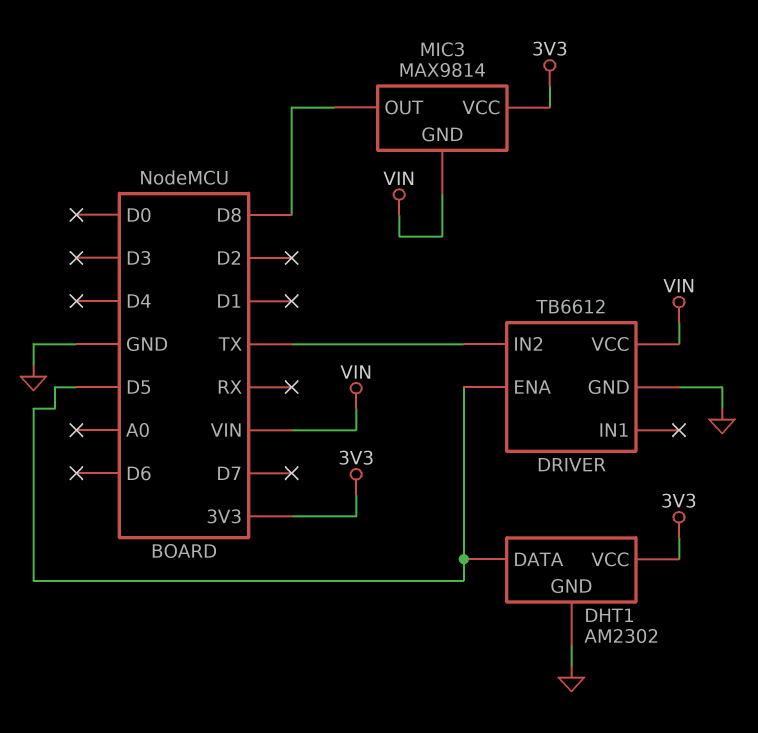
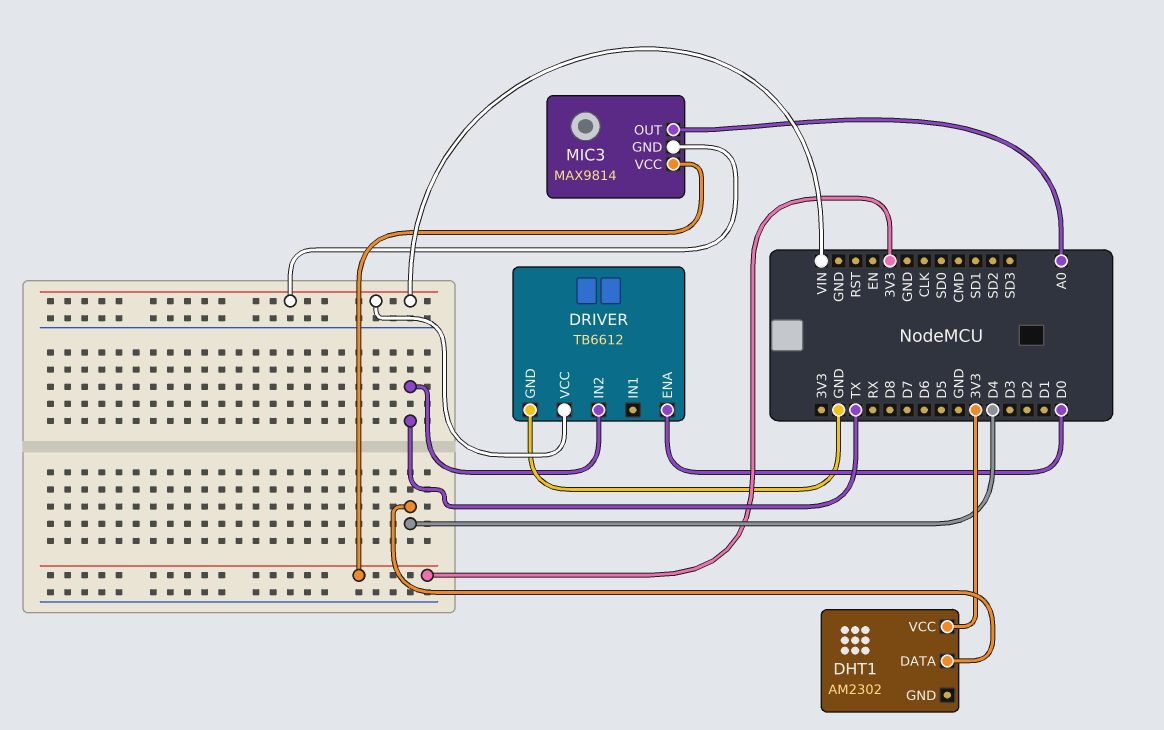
DHT1 pin DATA: D5 -> D4
DHT1 pin GND: GND -> none
DRIVER pin ENA: D5 -> D0
MIC3 pin OUT: D8 -> A0

